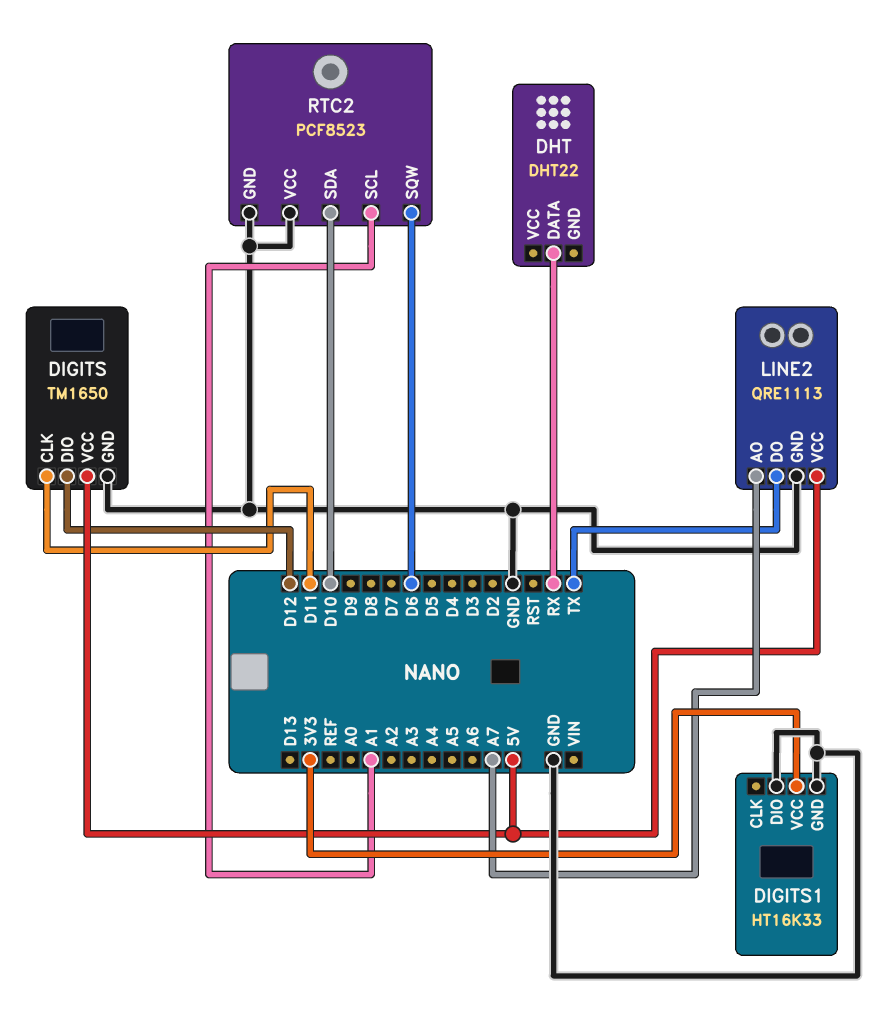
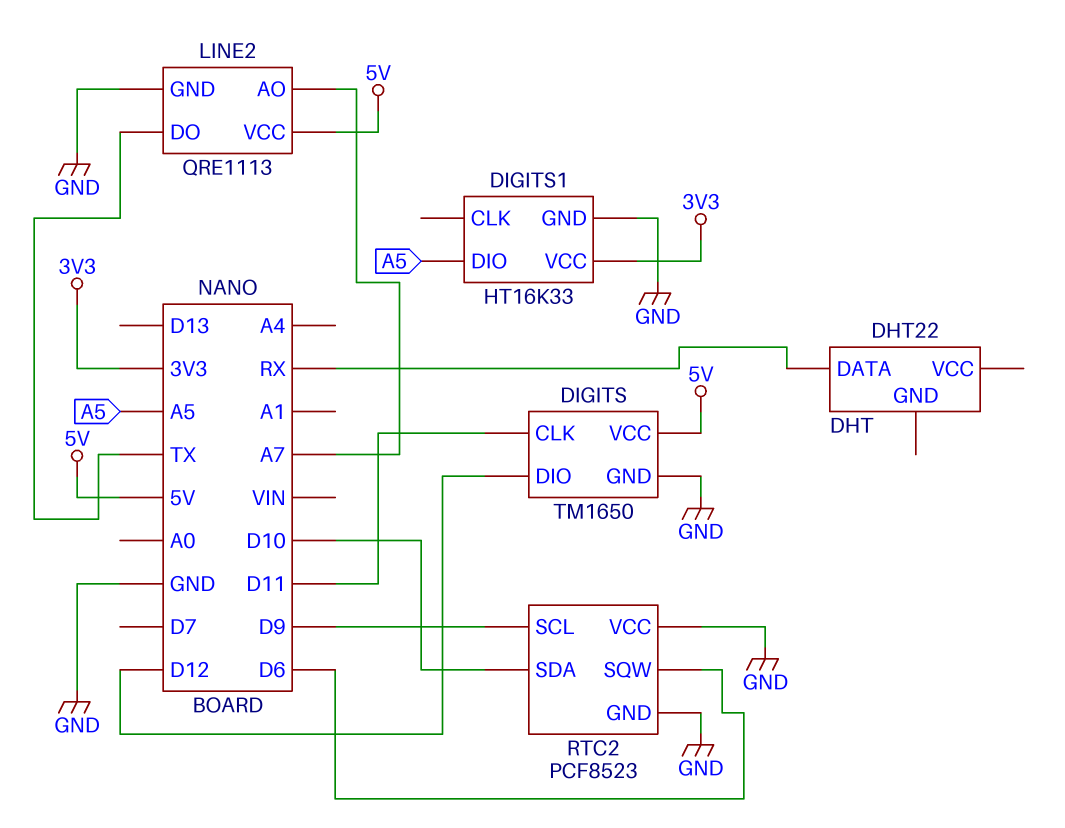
DIGITS1 pin DIO: GND -> A5
RTC2 pin SCL: A1 -> D9

